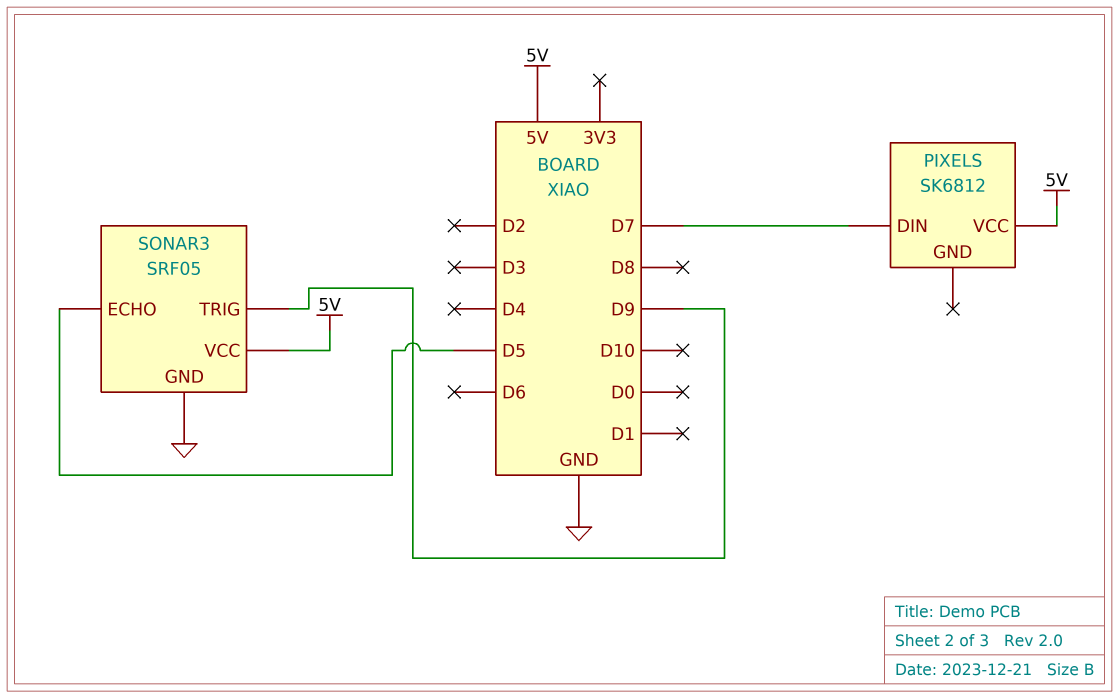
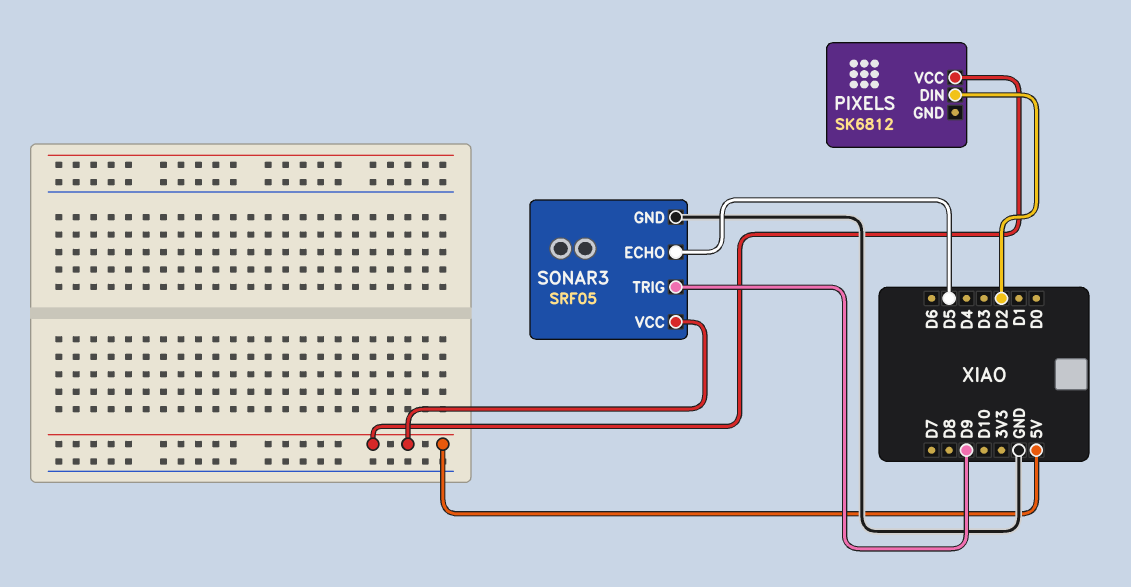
PIXELS pin DIN: D7 -> D2

